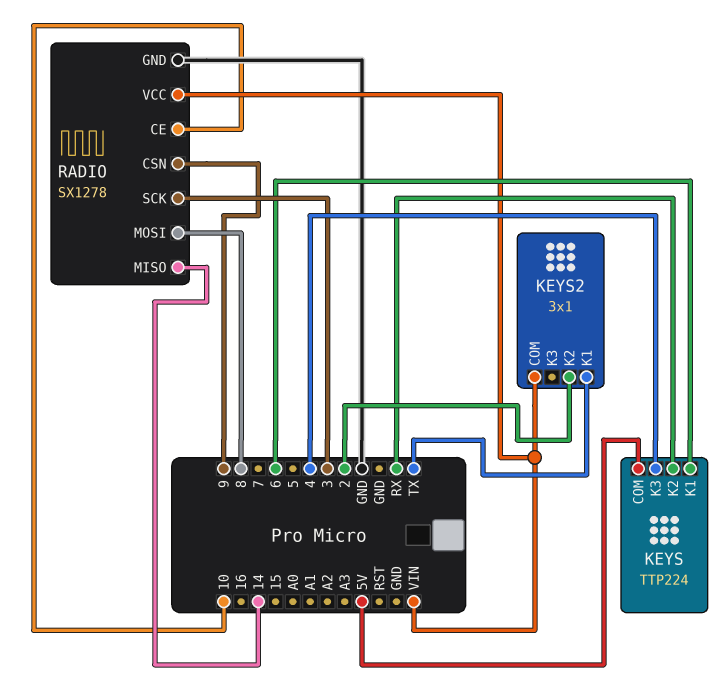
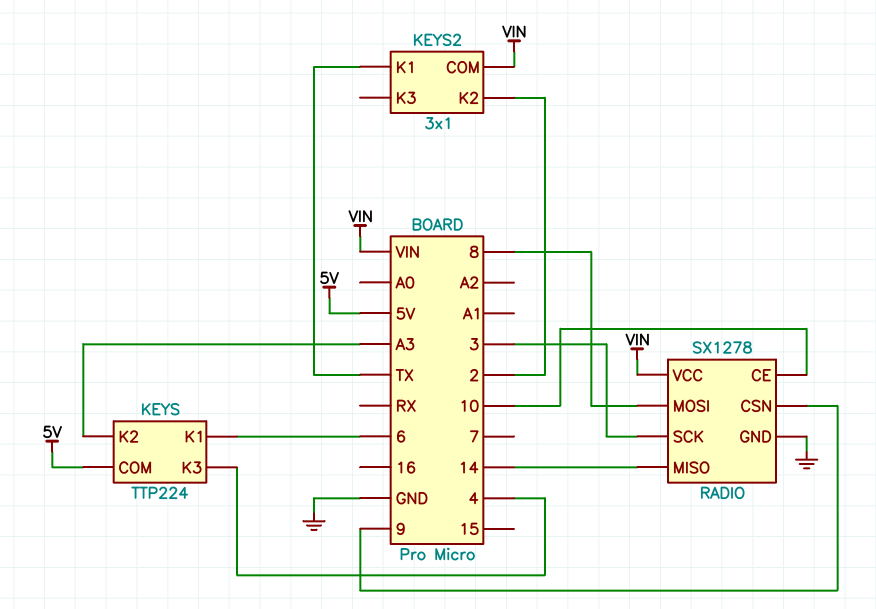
KEYS pin K2: RX -> A3

